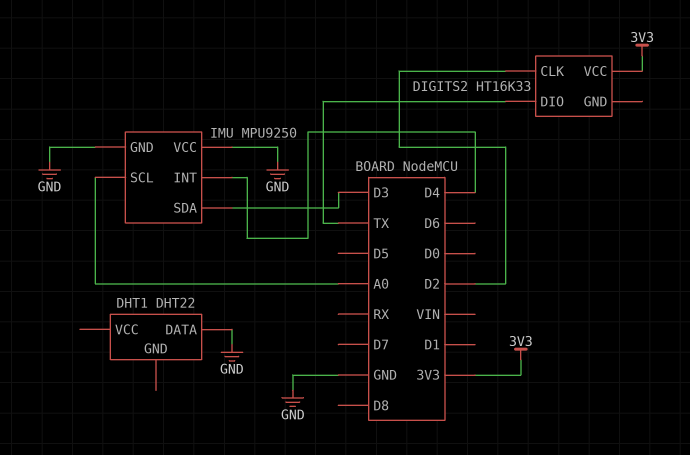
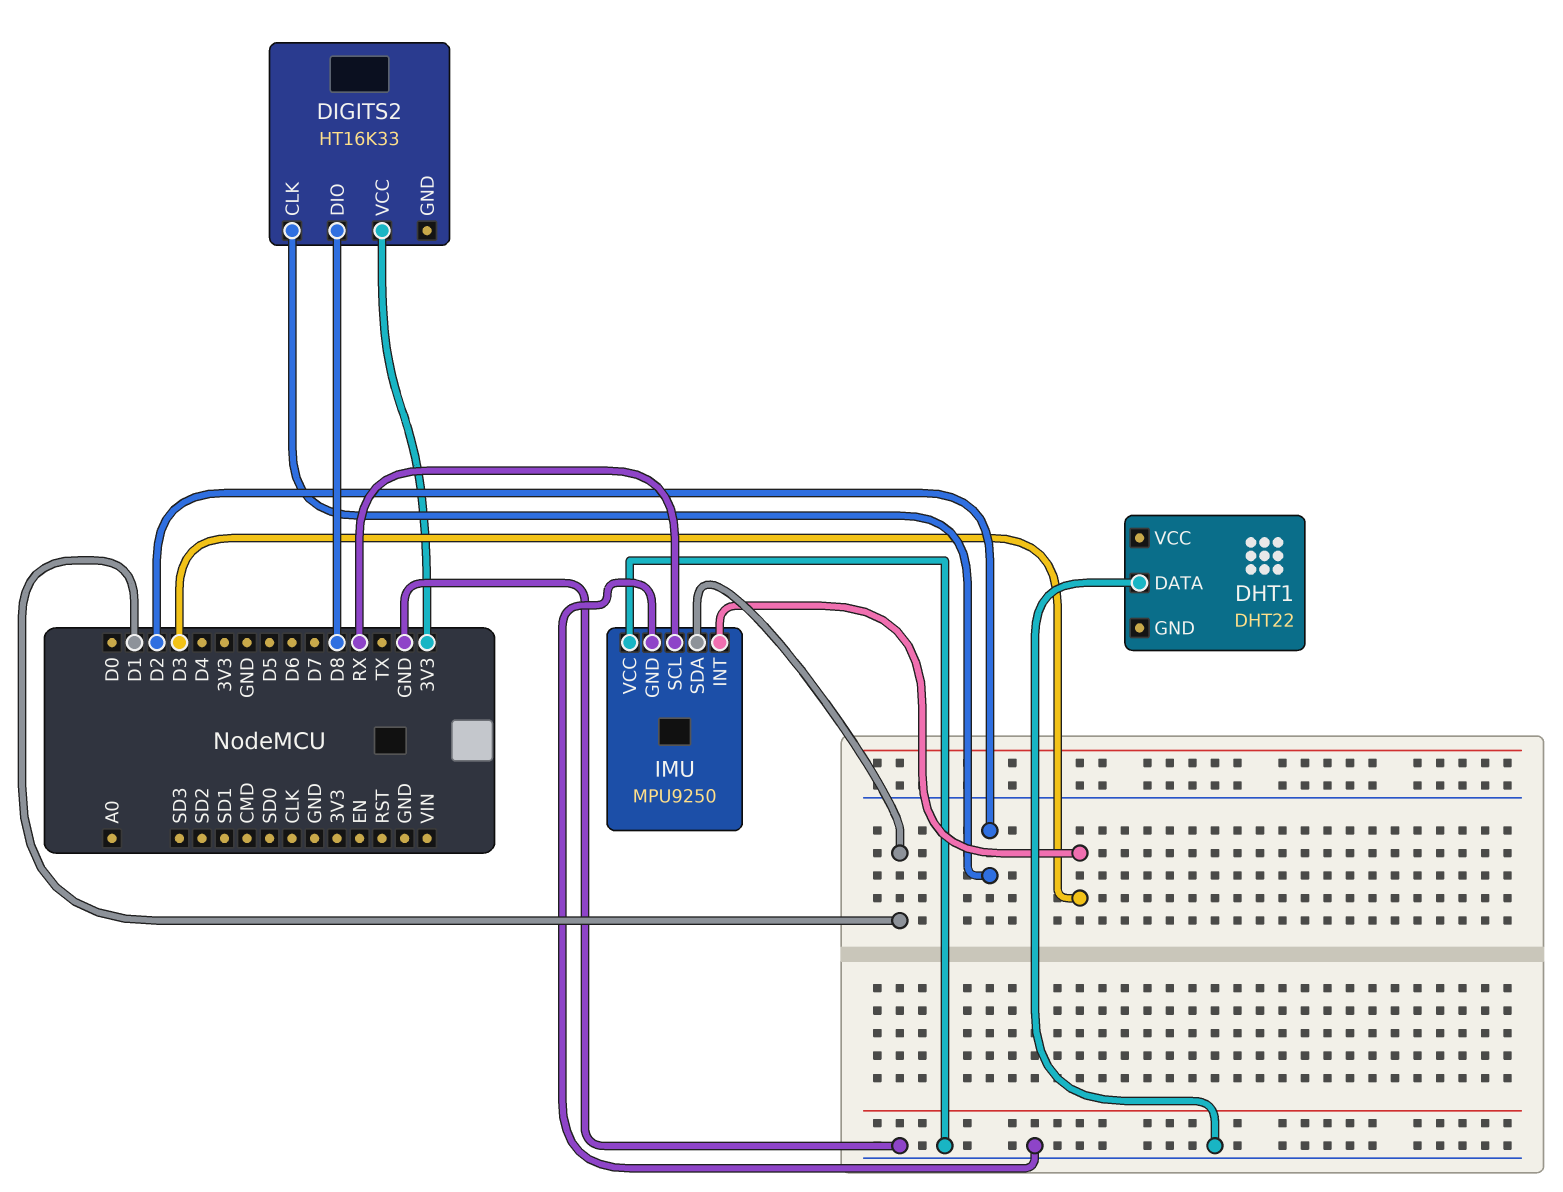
DIGITS2 pin DIO: TX -> D8
IMU pin INT: D4 -> D3
IMU pin SCL: A0 -> RX
IMU pin SDA: D3 -> D1

